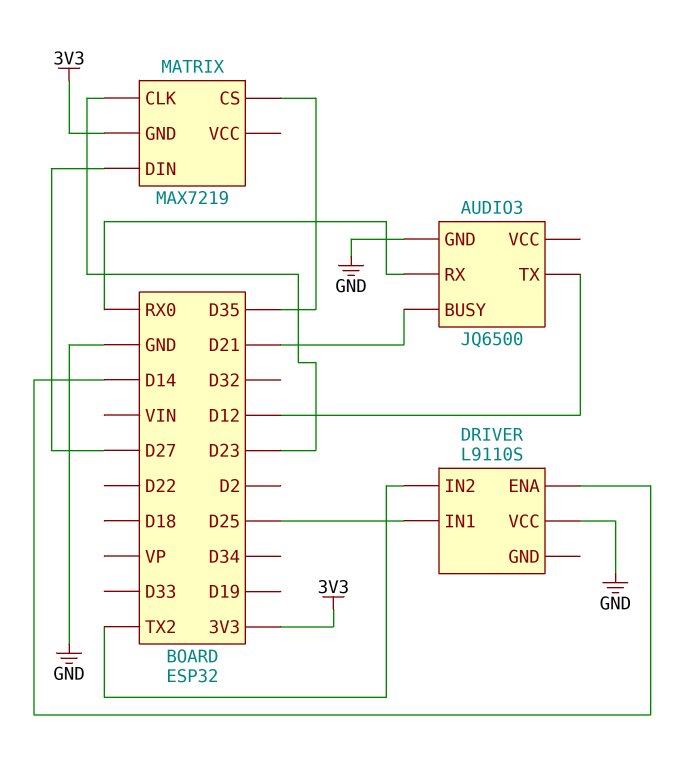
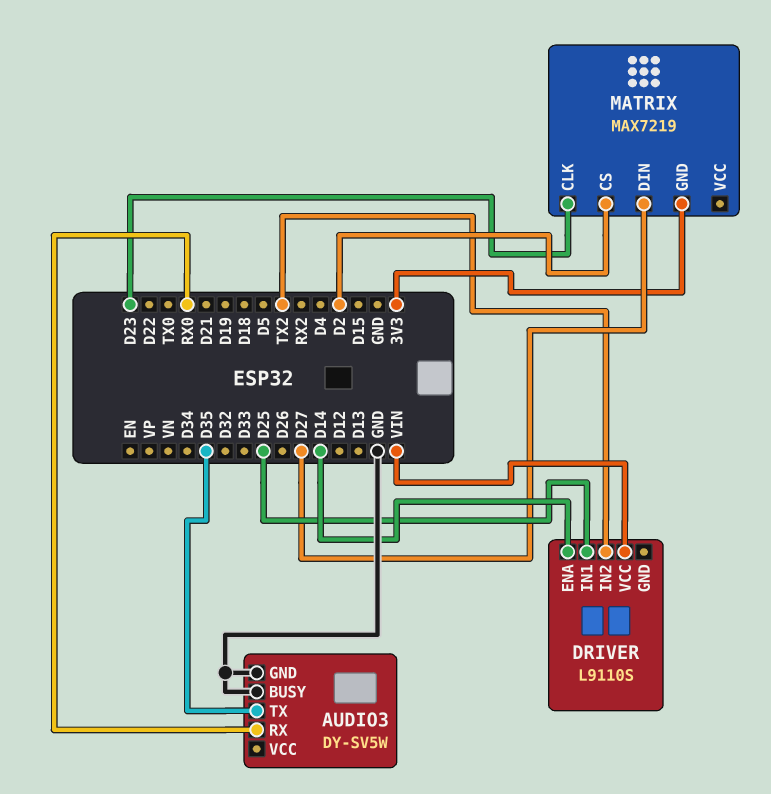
AUDIO3: JQ6500 -> DY-SV5W
AUDIO3 pin BUSY: D21 -> GND
AUDIO3 pin TX: D12 -> D35
DRIVER pin VCC: GND -> VIN
MATRIX pin CS: D35 -> D2

